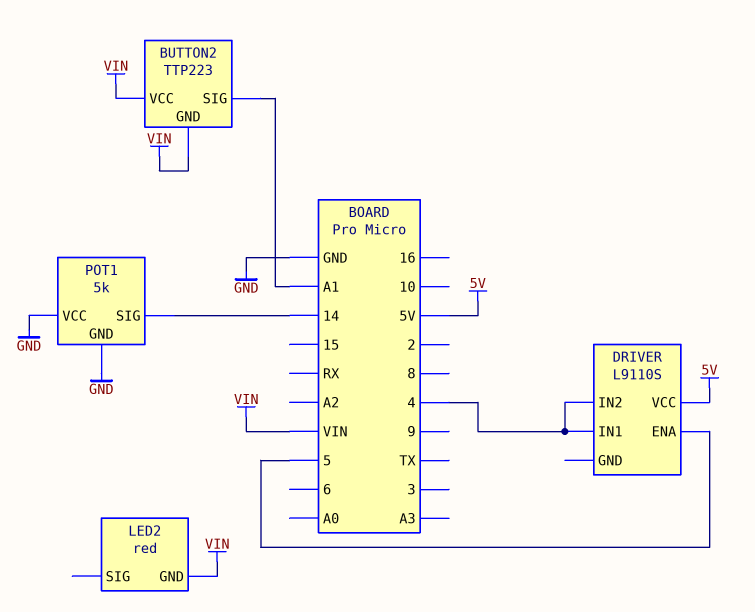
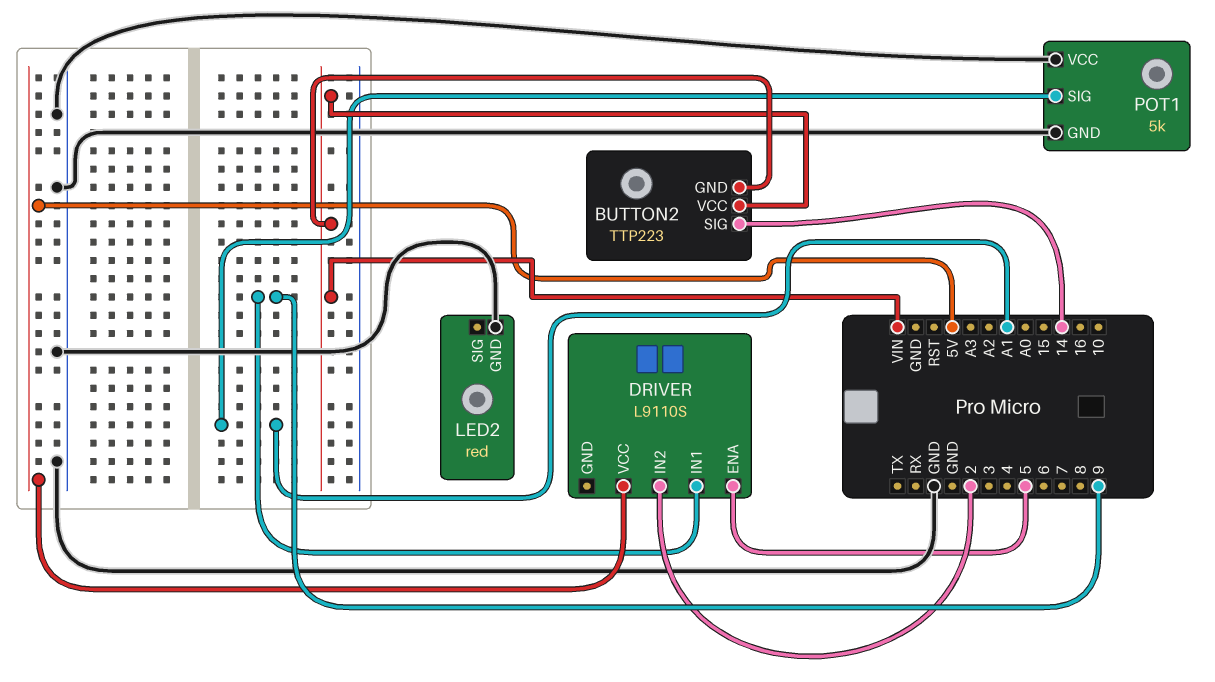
BUTTON2 pin SIG: A1 -> 14
DRIVER pin IN1: 4 -> 9
DRIVER pin IN2: 4 -> 2
LED2 pin GND: VIN -> GND
POT1 pin SIG: 14 -> A1

